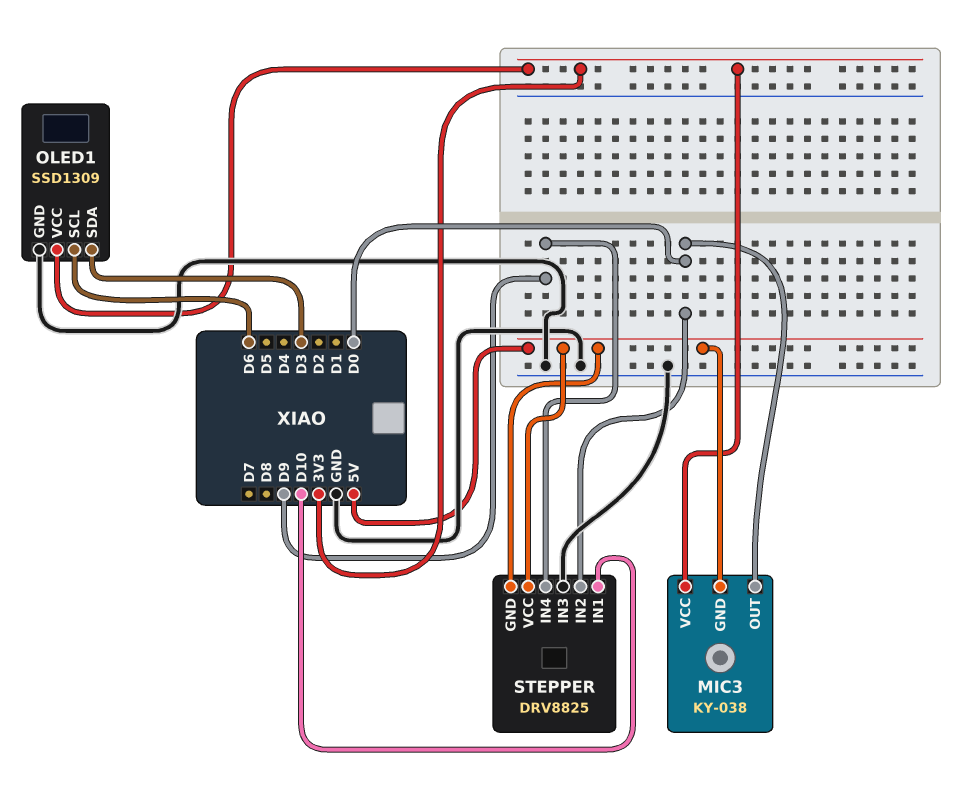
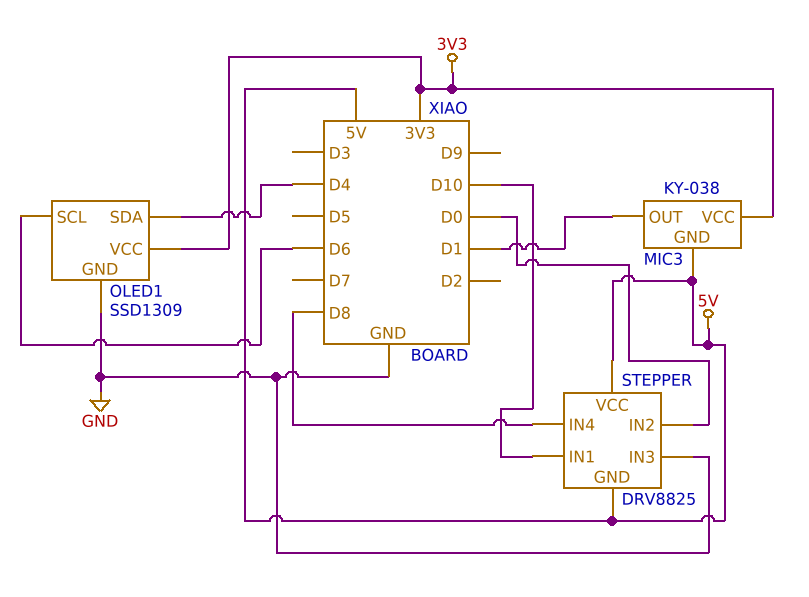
MIC3 pin OUT: D0 -> D1
OLED1 pin SDA: D3 -> D4
STEPPER pin IN4: D9 -> D8

